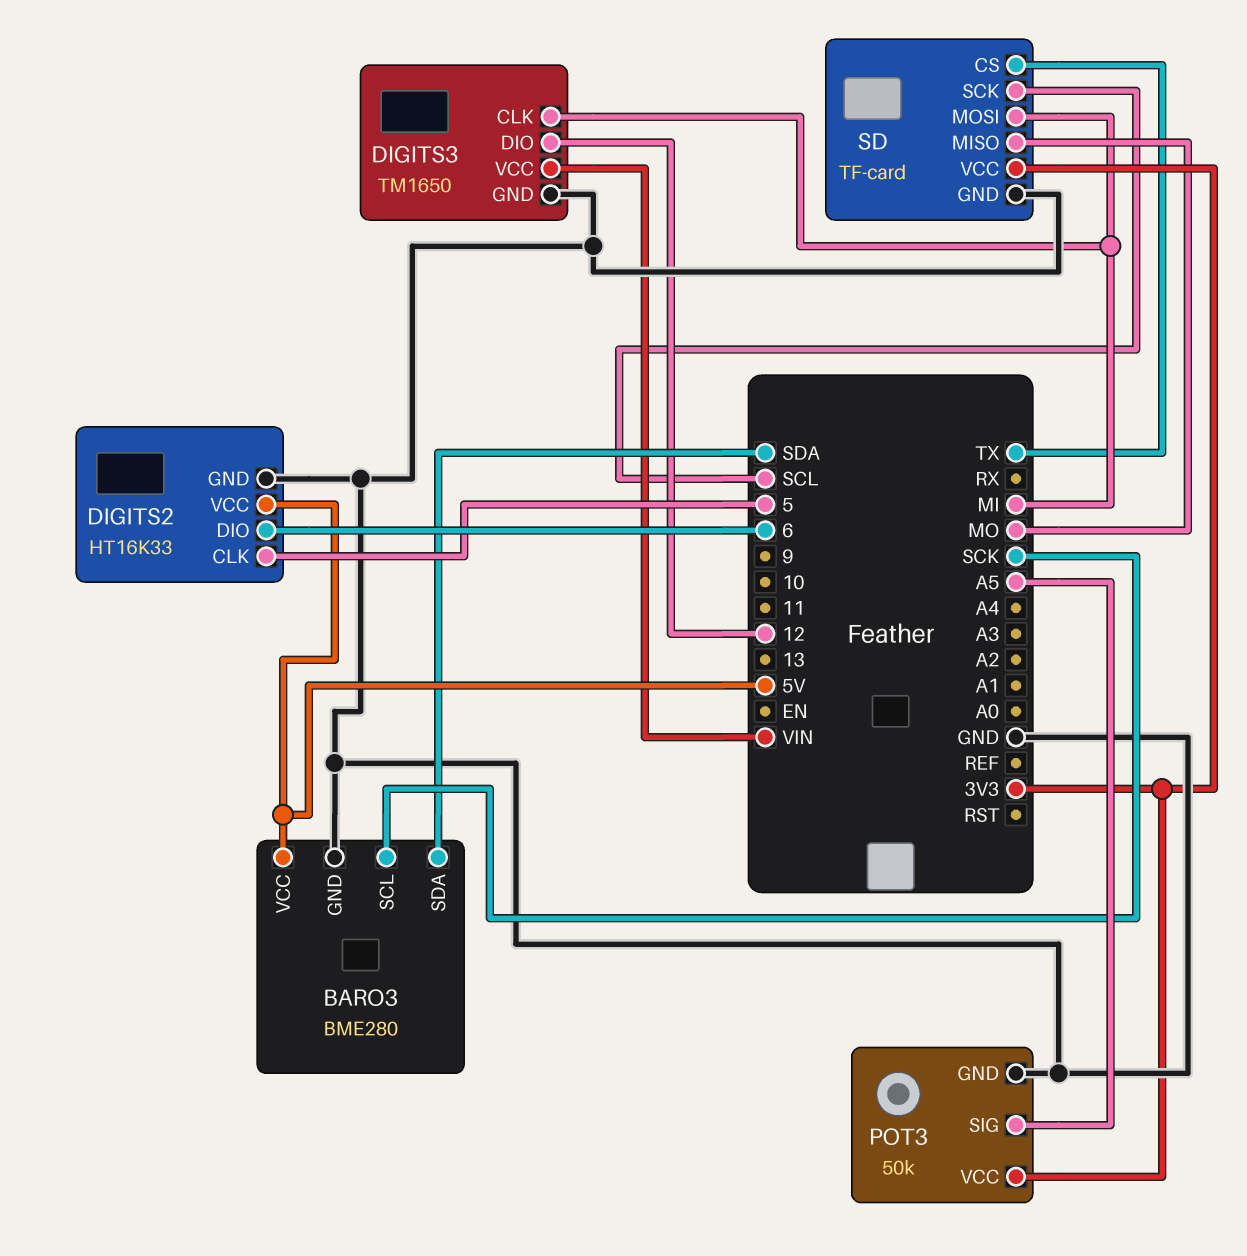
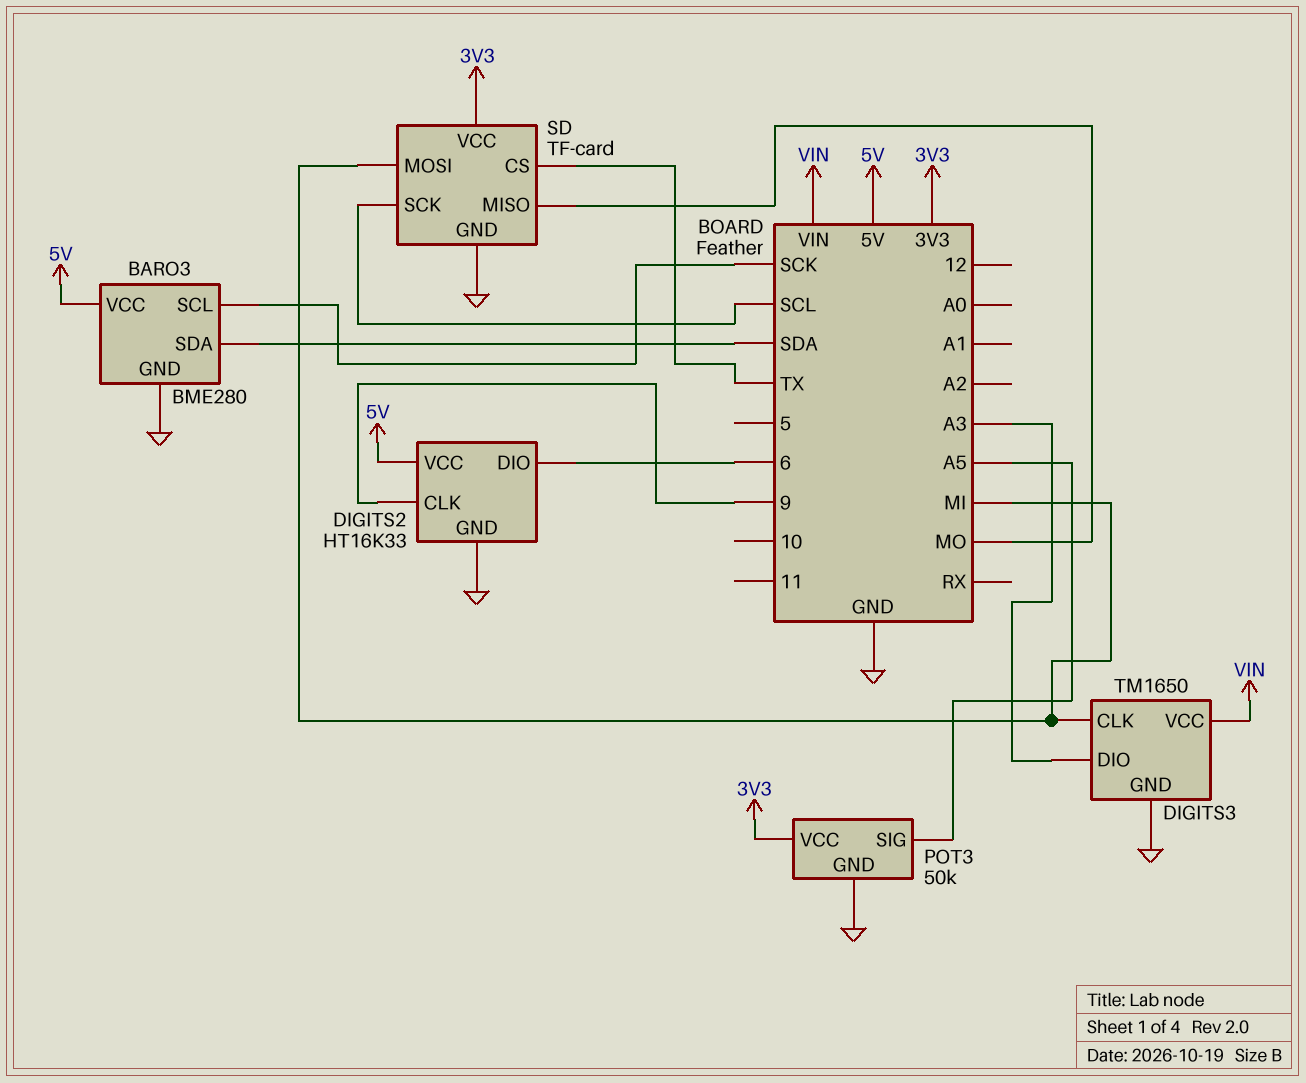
DIGITS2 pin CLK: 5 -> 9
DIGITS3 pin DIO: 12 -> A3

